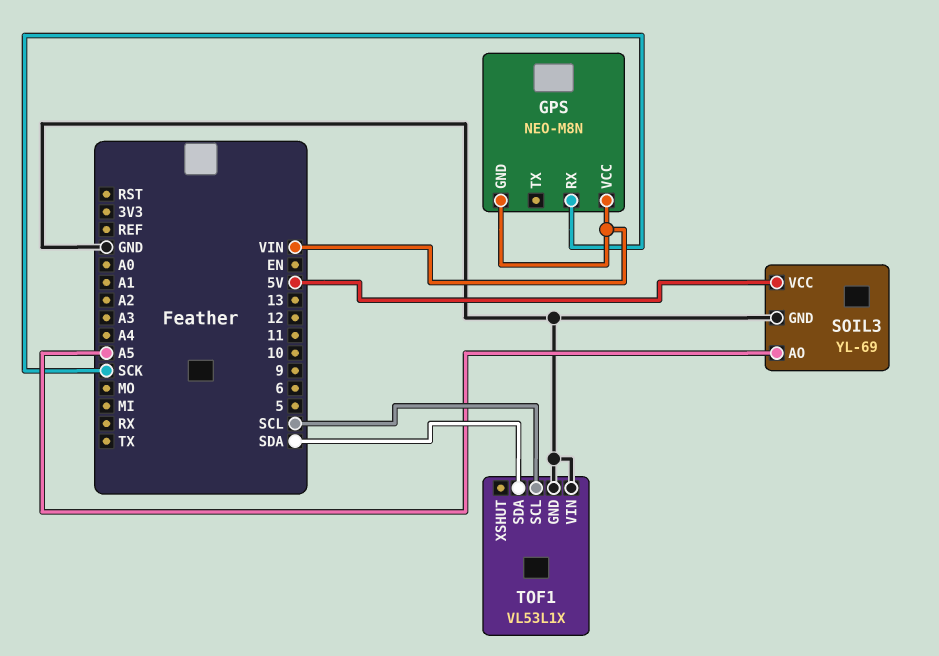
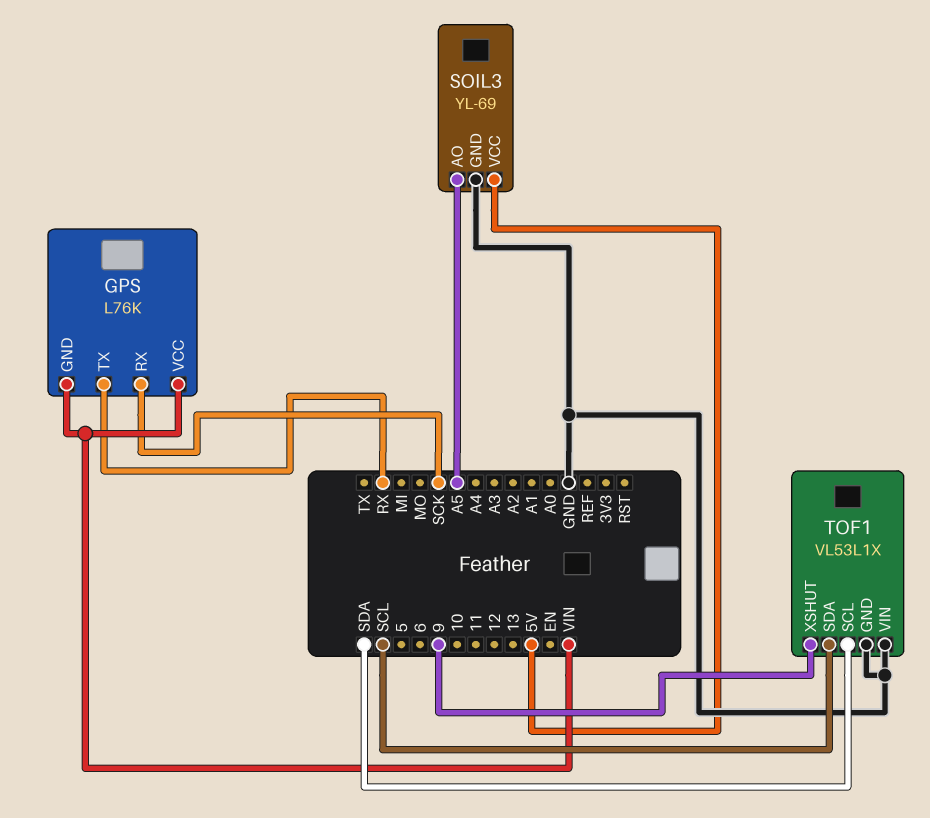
GPS: NEO-M8N -> L76K
GPS pin TX: none -> RX
TOF1 pin SCL: SCL -> SDA
TOF1 pin SDA: SDA -> SCL
TOF1 pin XSHUT: none -> 9

